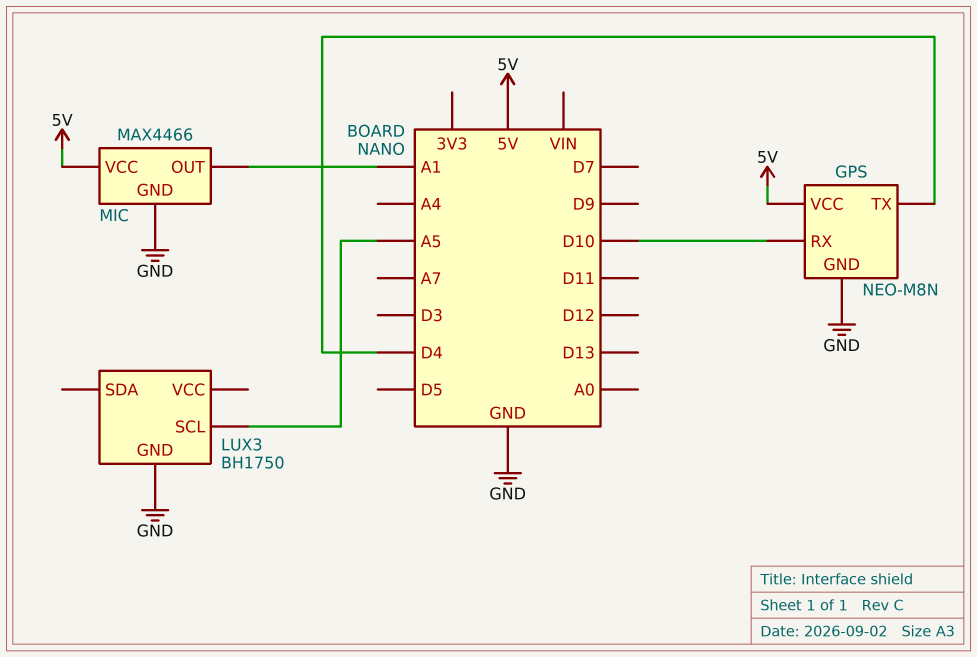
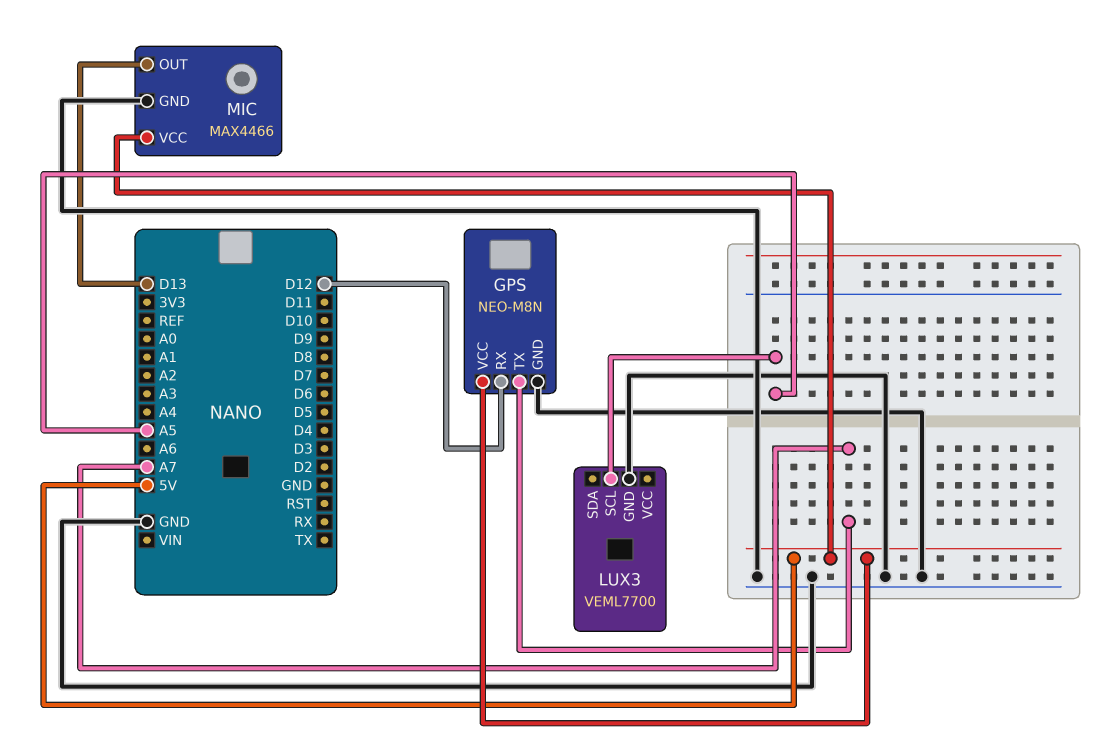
GPS pin RX: D10 -> D12
GPS pin TX: D4 -> A7
LUX3: BH1750 -> VEML7700
MIC pin OUT: A1 -> D13

